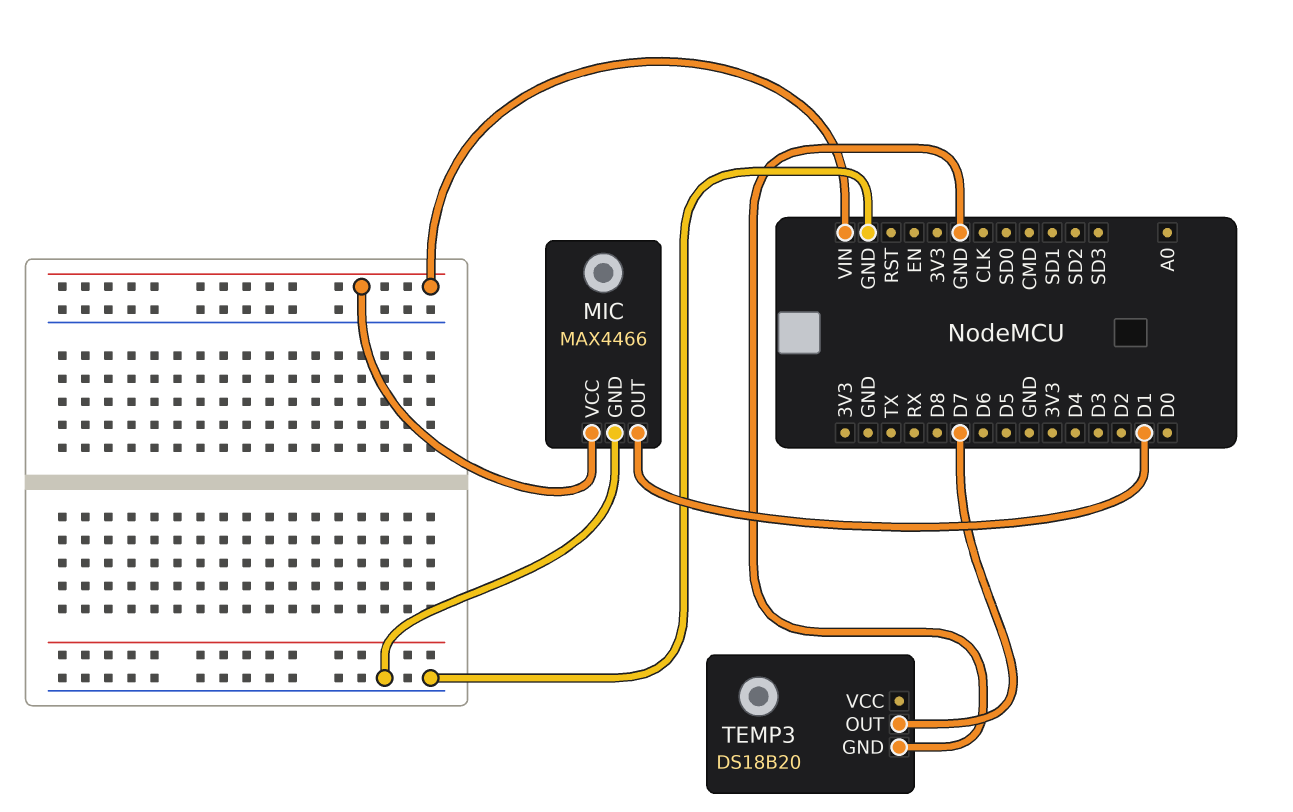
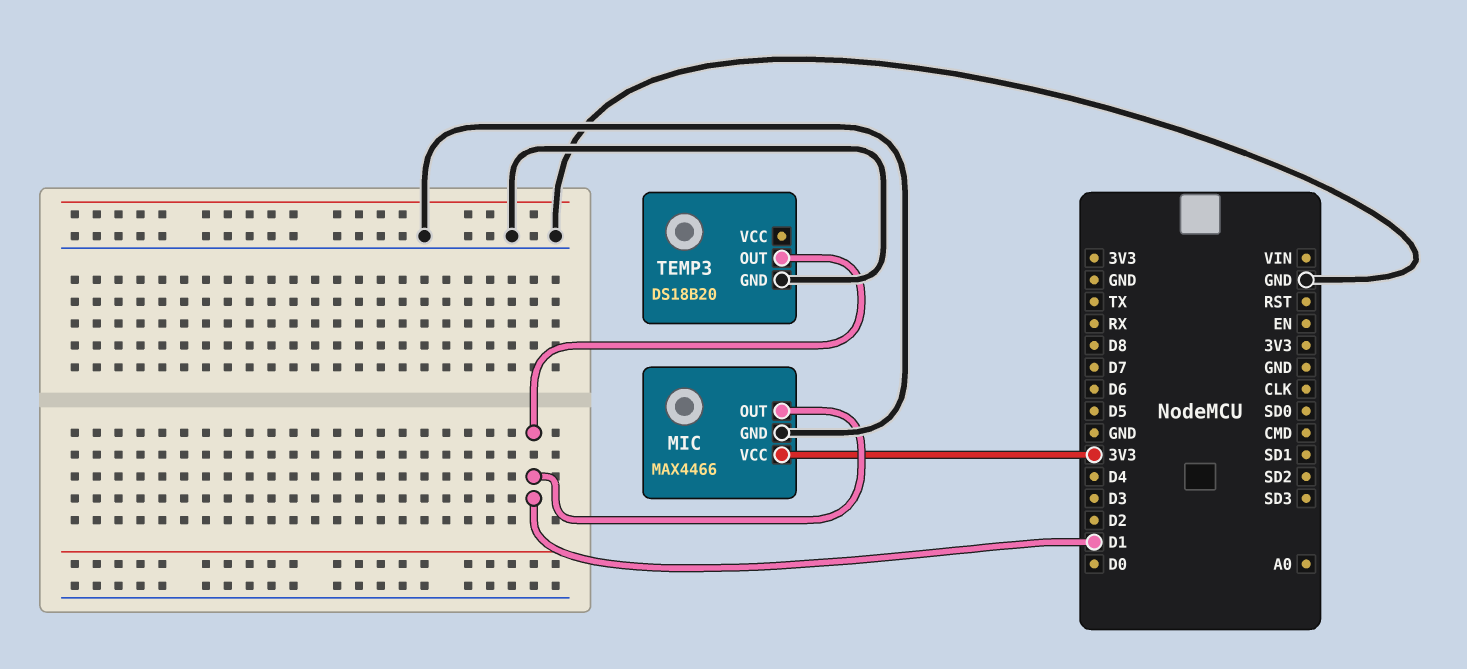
MIC pin VCC: VIN -> 3V3
TEMP3 pin OUT: D7 -> D1

